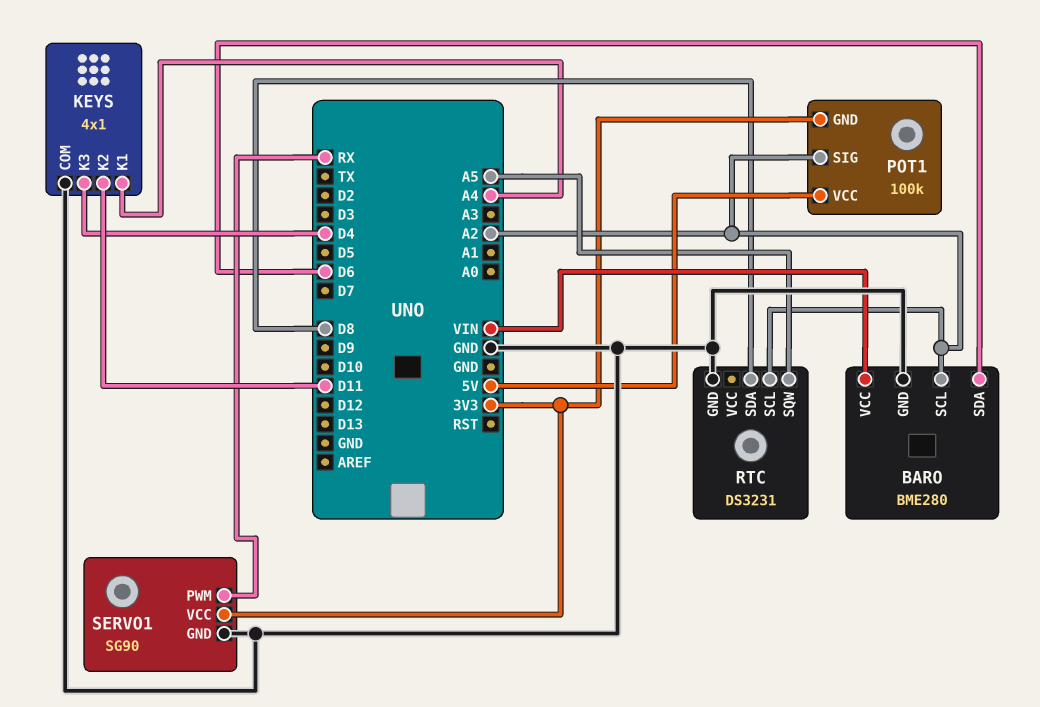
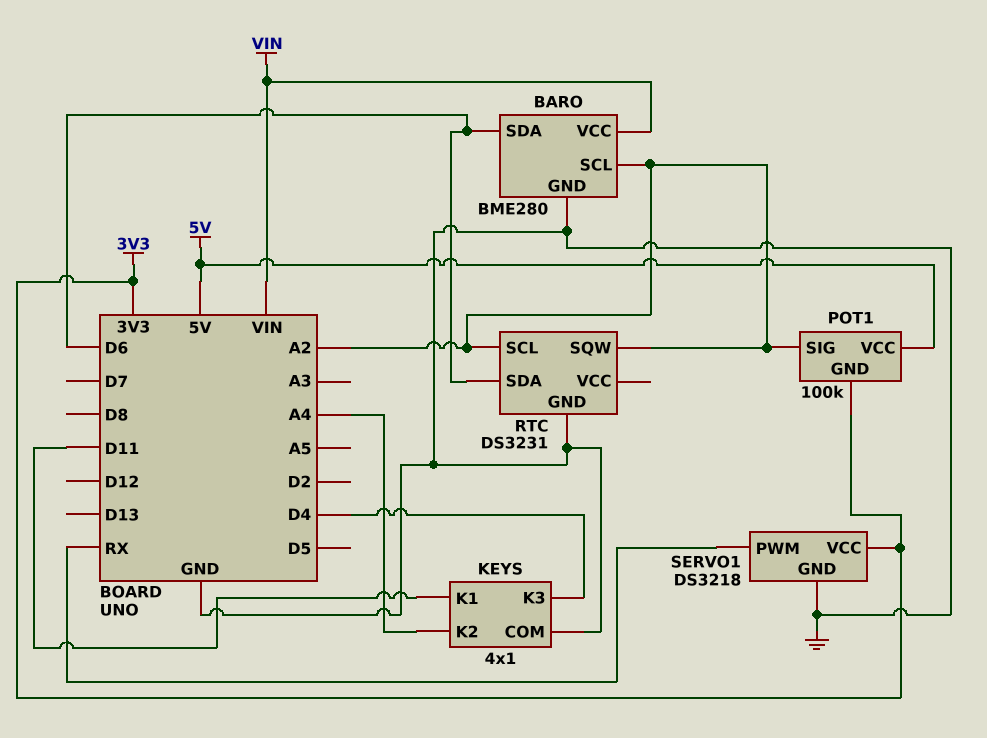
KEYS pin K1: A4 -> D11
KEYS pin K2: D11 -> A4
RTC pin SDA: D8 -> D6
RTC pin SQW: A5 -> A2
SERVO1: SG90 -> DS3218

